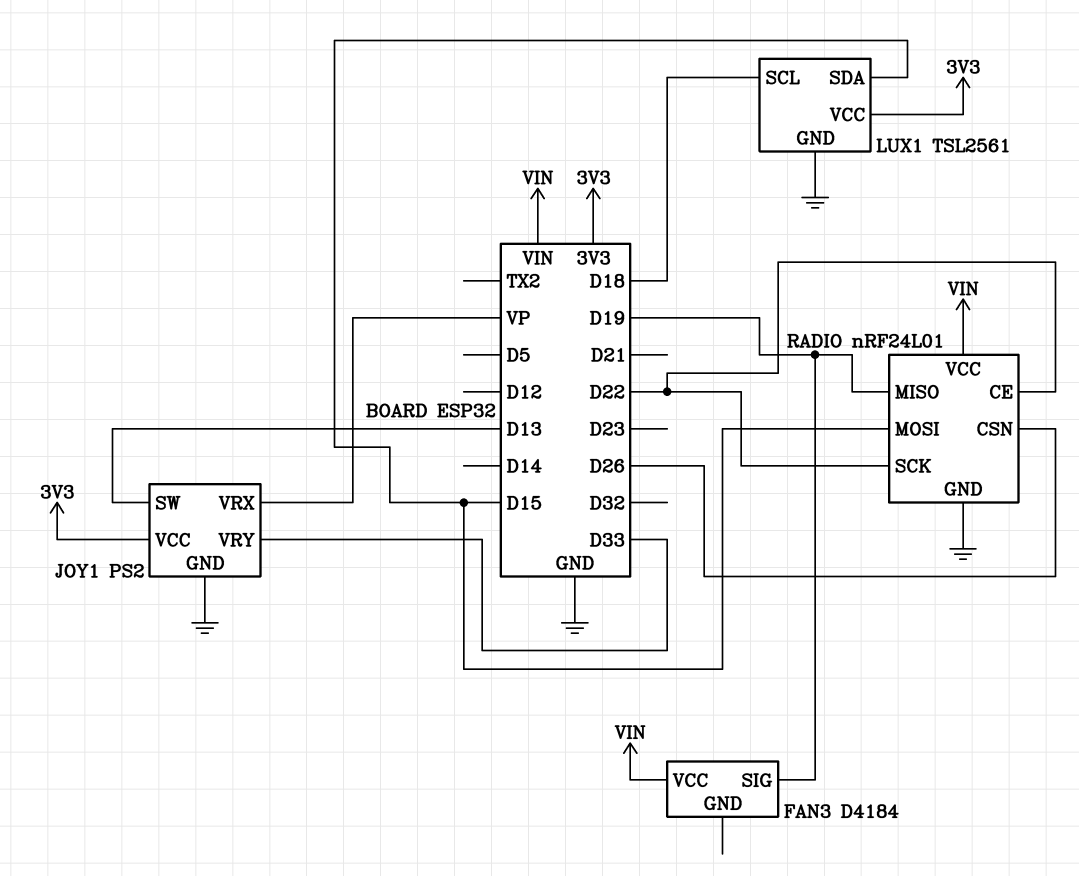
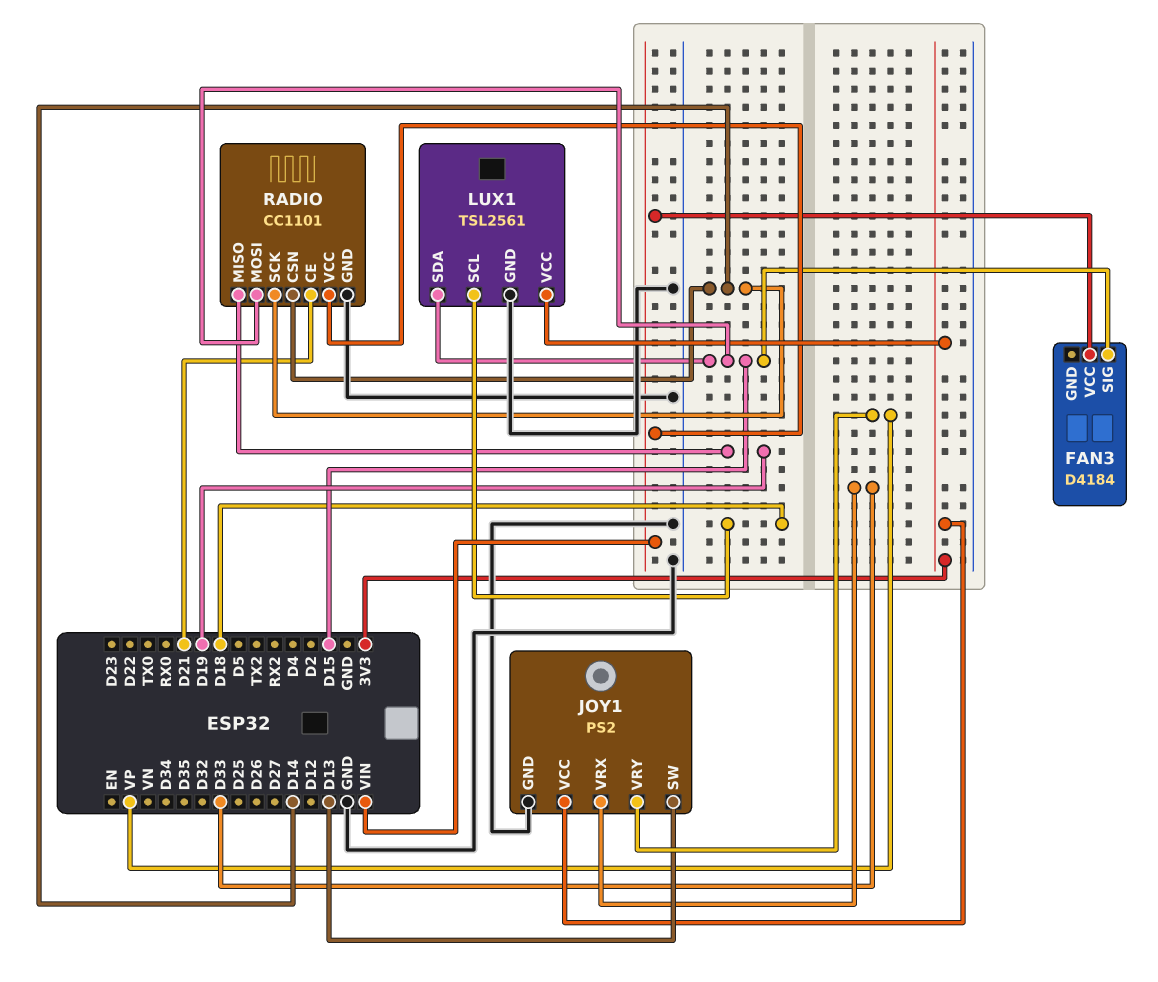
FAN3 pin SIG: D19 -> D15
JOY1 pin VRX: VP -> D33
JOY1 pin VRY: D33 -> VP
RADIO: nRF24L01 -> CC1101
RADIO pin CE: D22 -> D21
RADIO pin CSN: D26 -> D14
RADIO pin SCK: D22 -> D14

